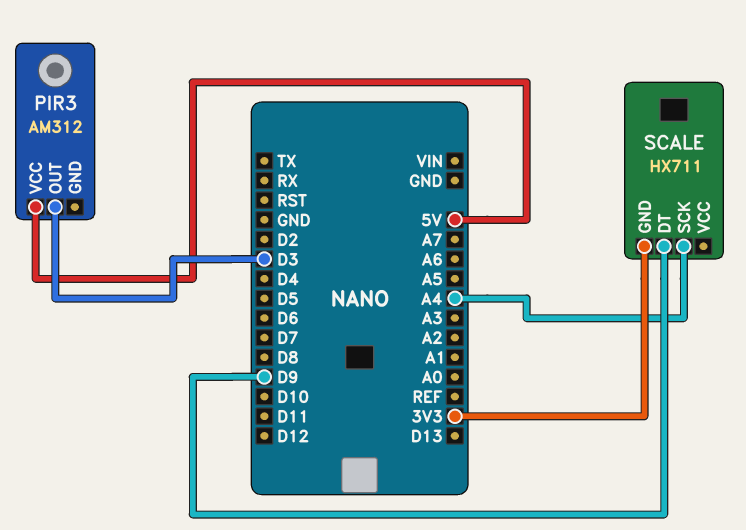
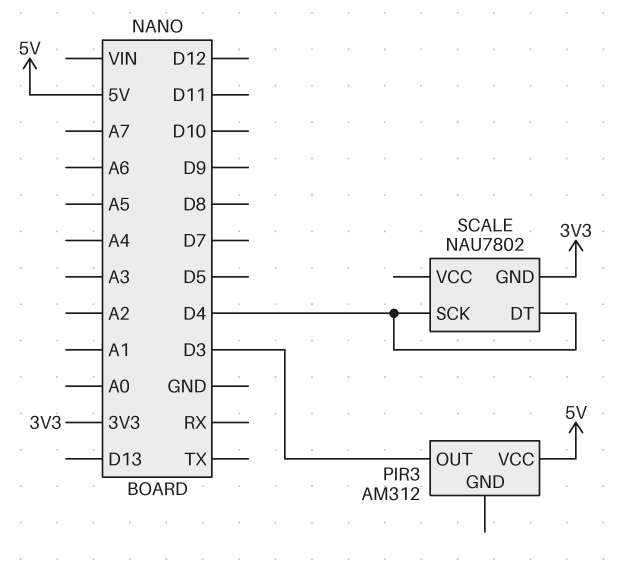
SCALE: HX711 -> NAU7802
SCALE pin DT: D9 -> D4
SCALE pin SCK: A4 -> D4

